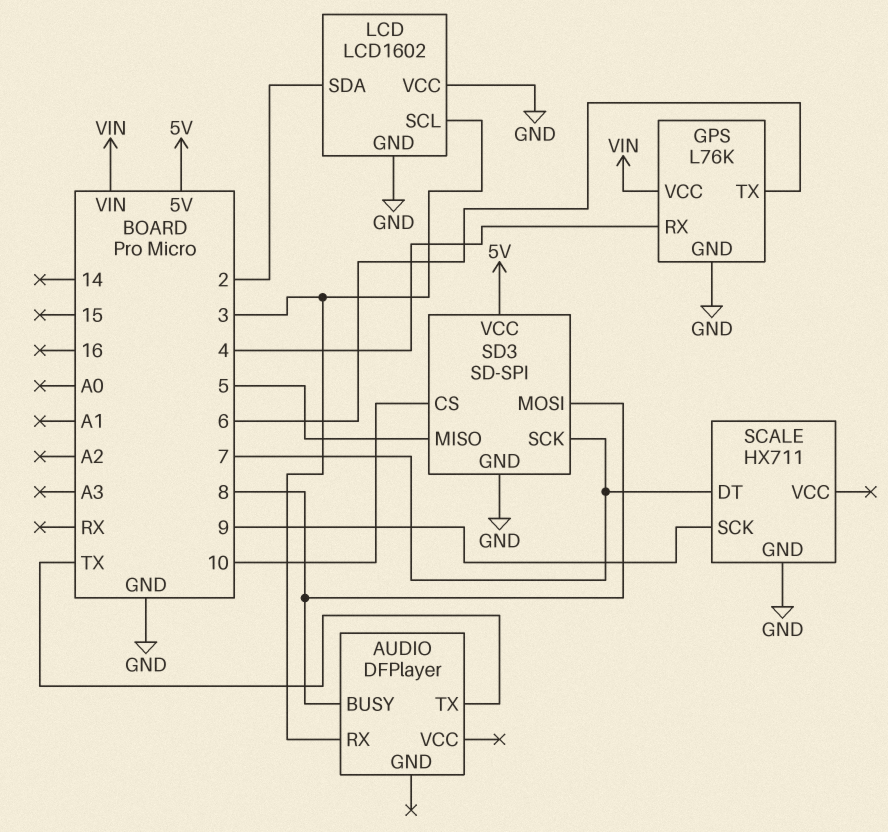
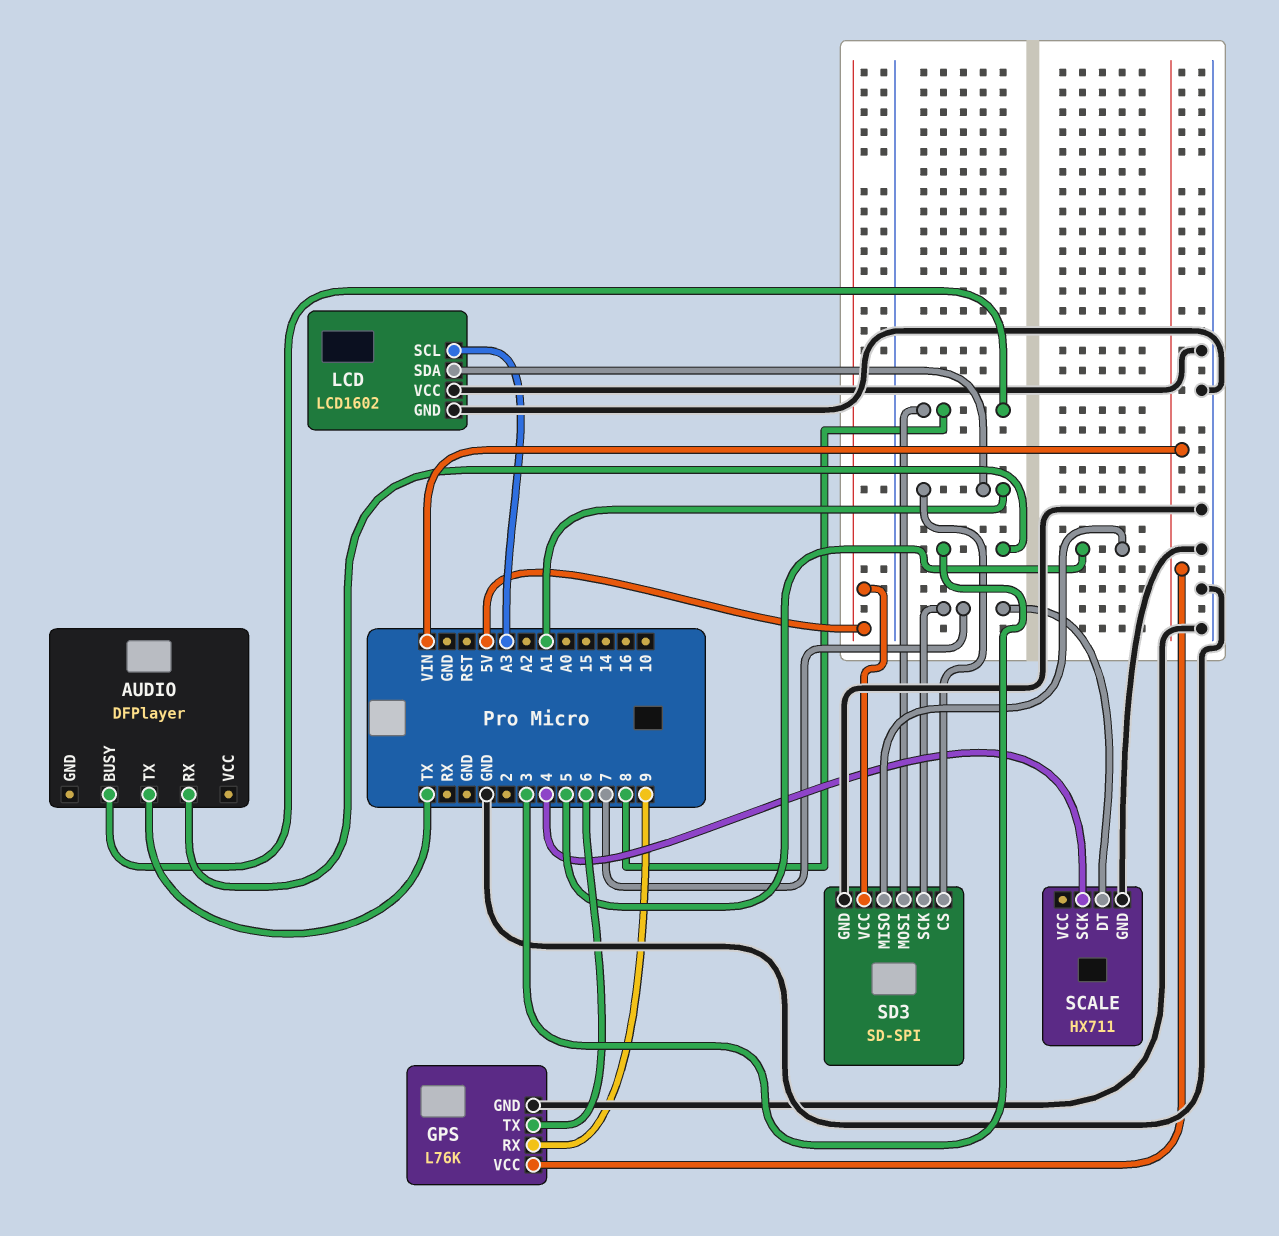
GPS pin RX: 4 -> 9
LCD pin SCL: 3 -> A3
LCD pin SDA: 2 -> A1
SCALE pin SCK: 9 -> 4
SD3 pin CS: 10 -> A1

